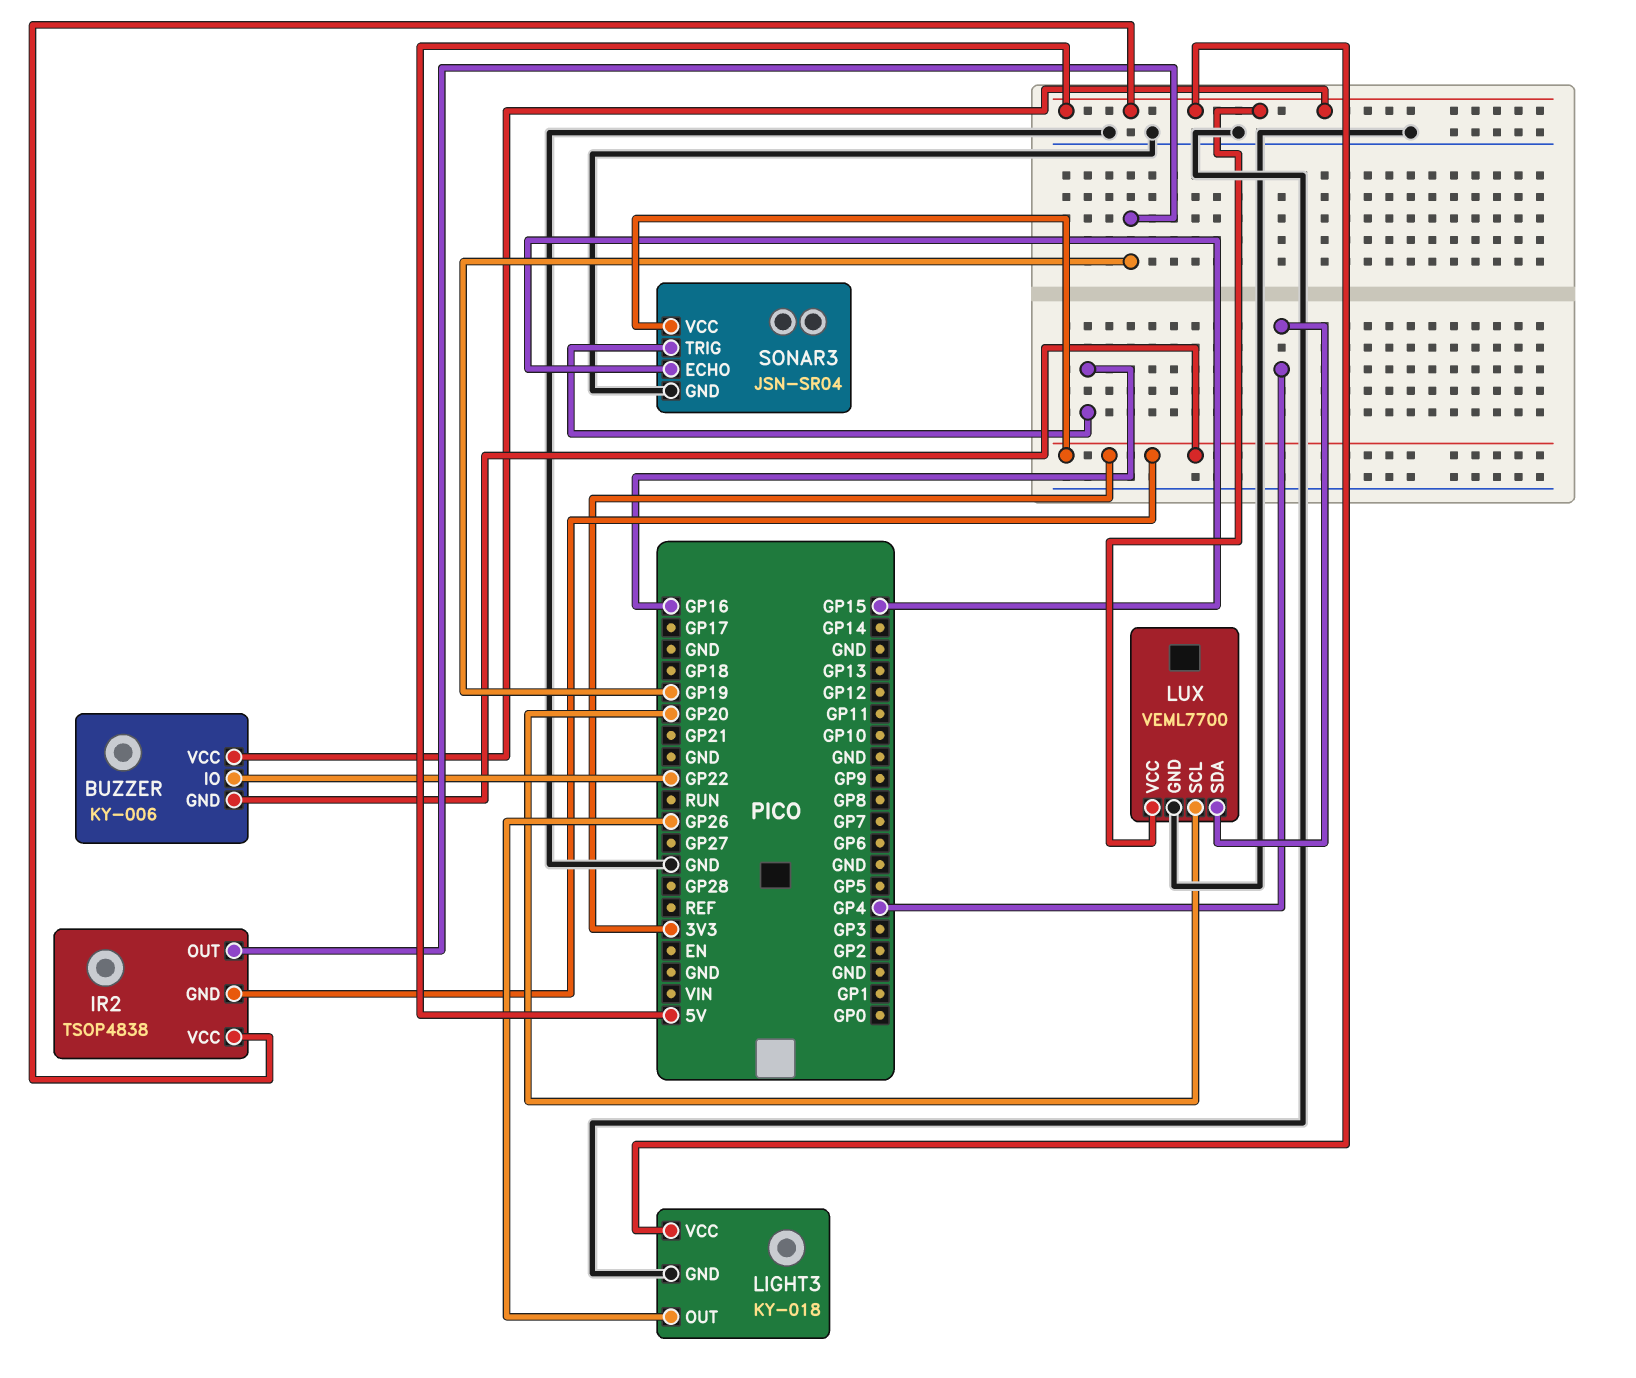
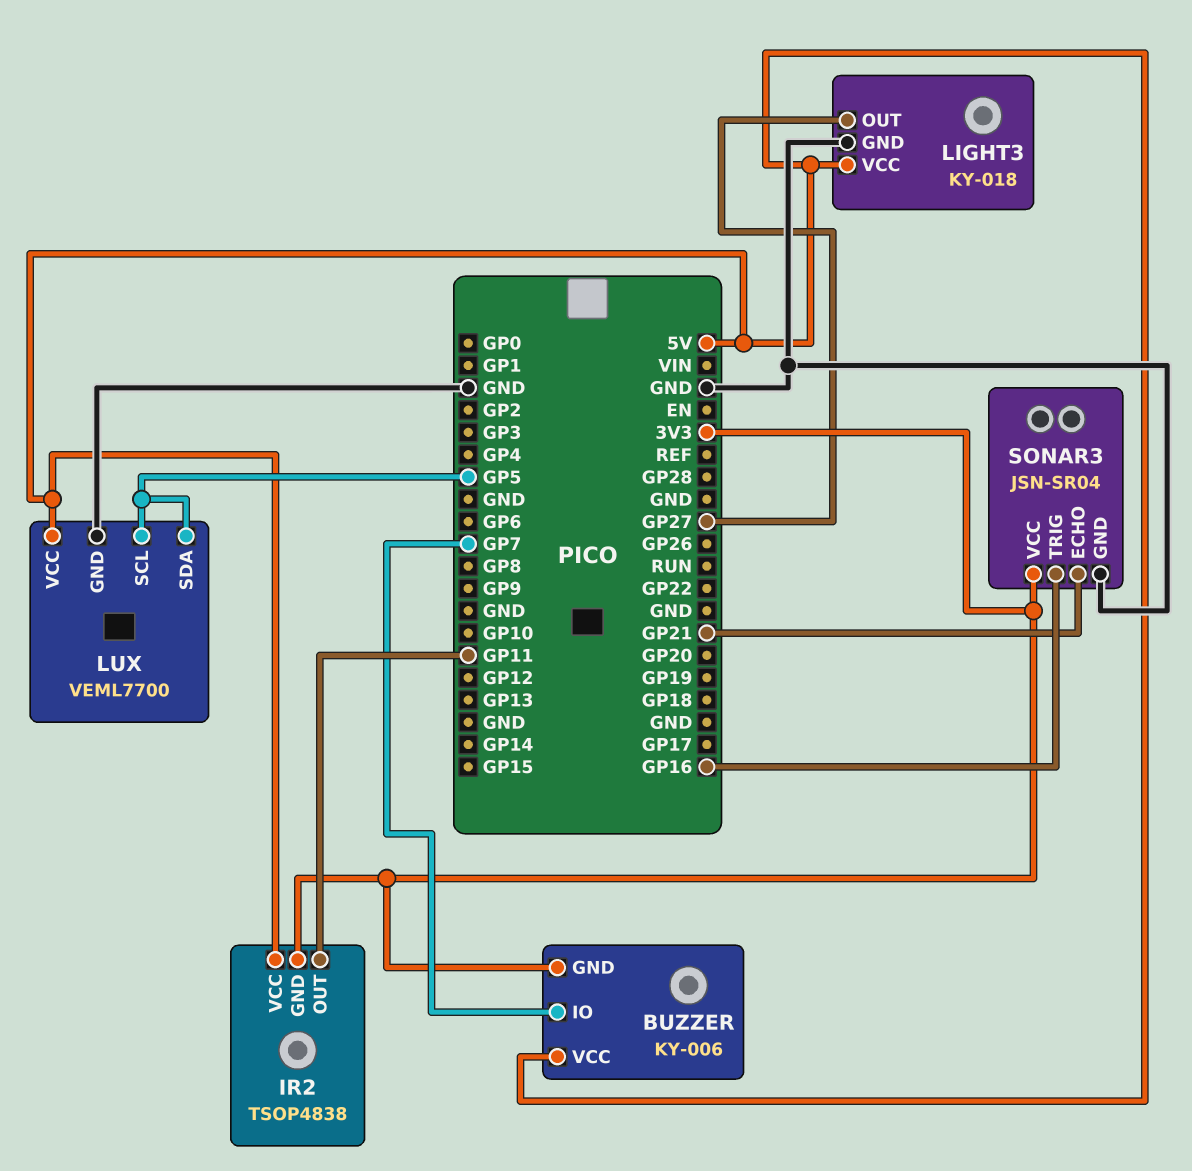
BUZZER pin IO: GP22 -> GP7
IR2 pin OUT: GP19 -> GP11
LIGHT3 pin OUT: GP26 -> GP27
LUX pin SCL: GP20 -> GP5
LUX pin SDA: GP4 -> GP5
SONAR3 pin ECHO: GP15 -> GP21

